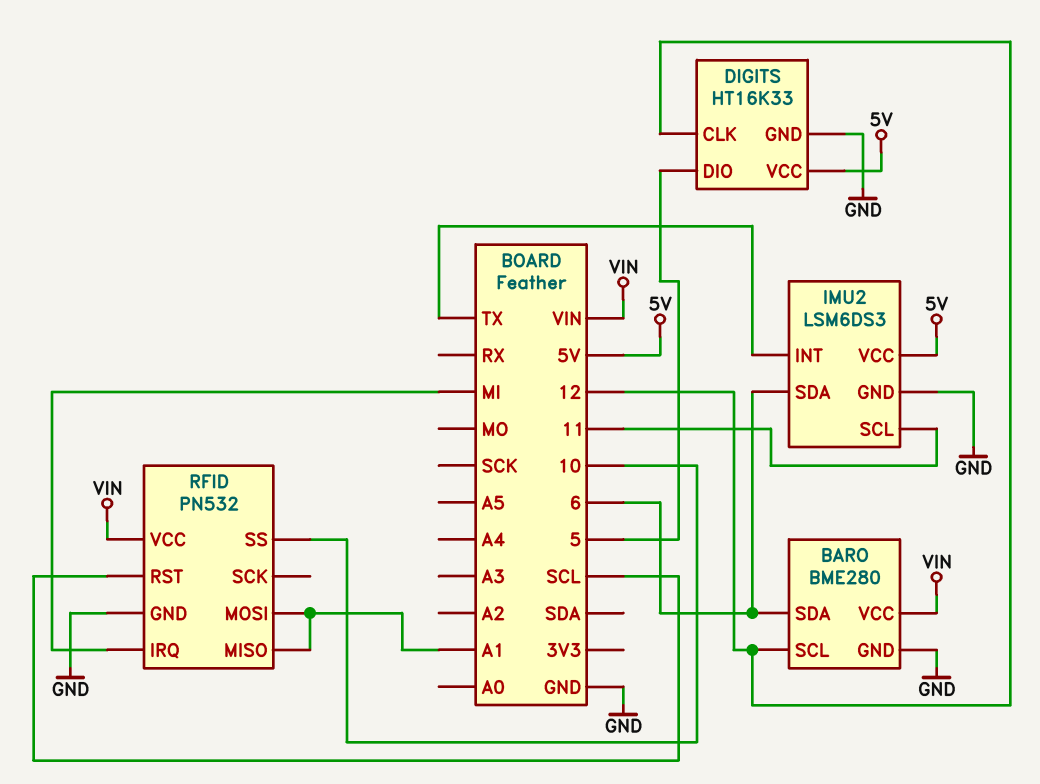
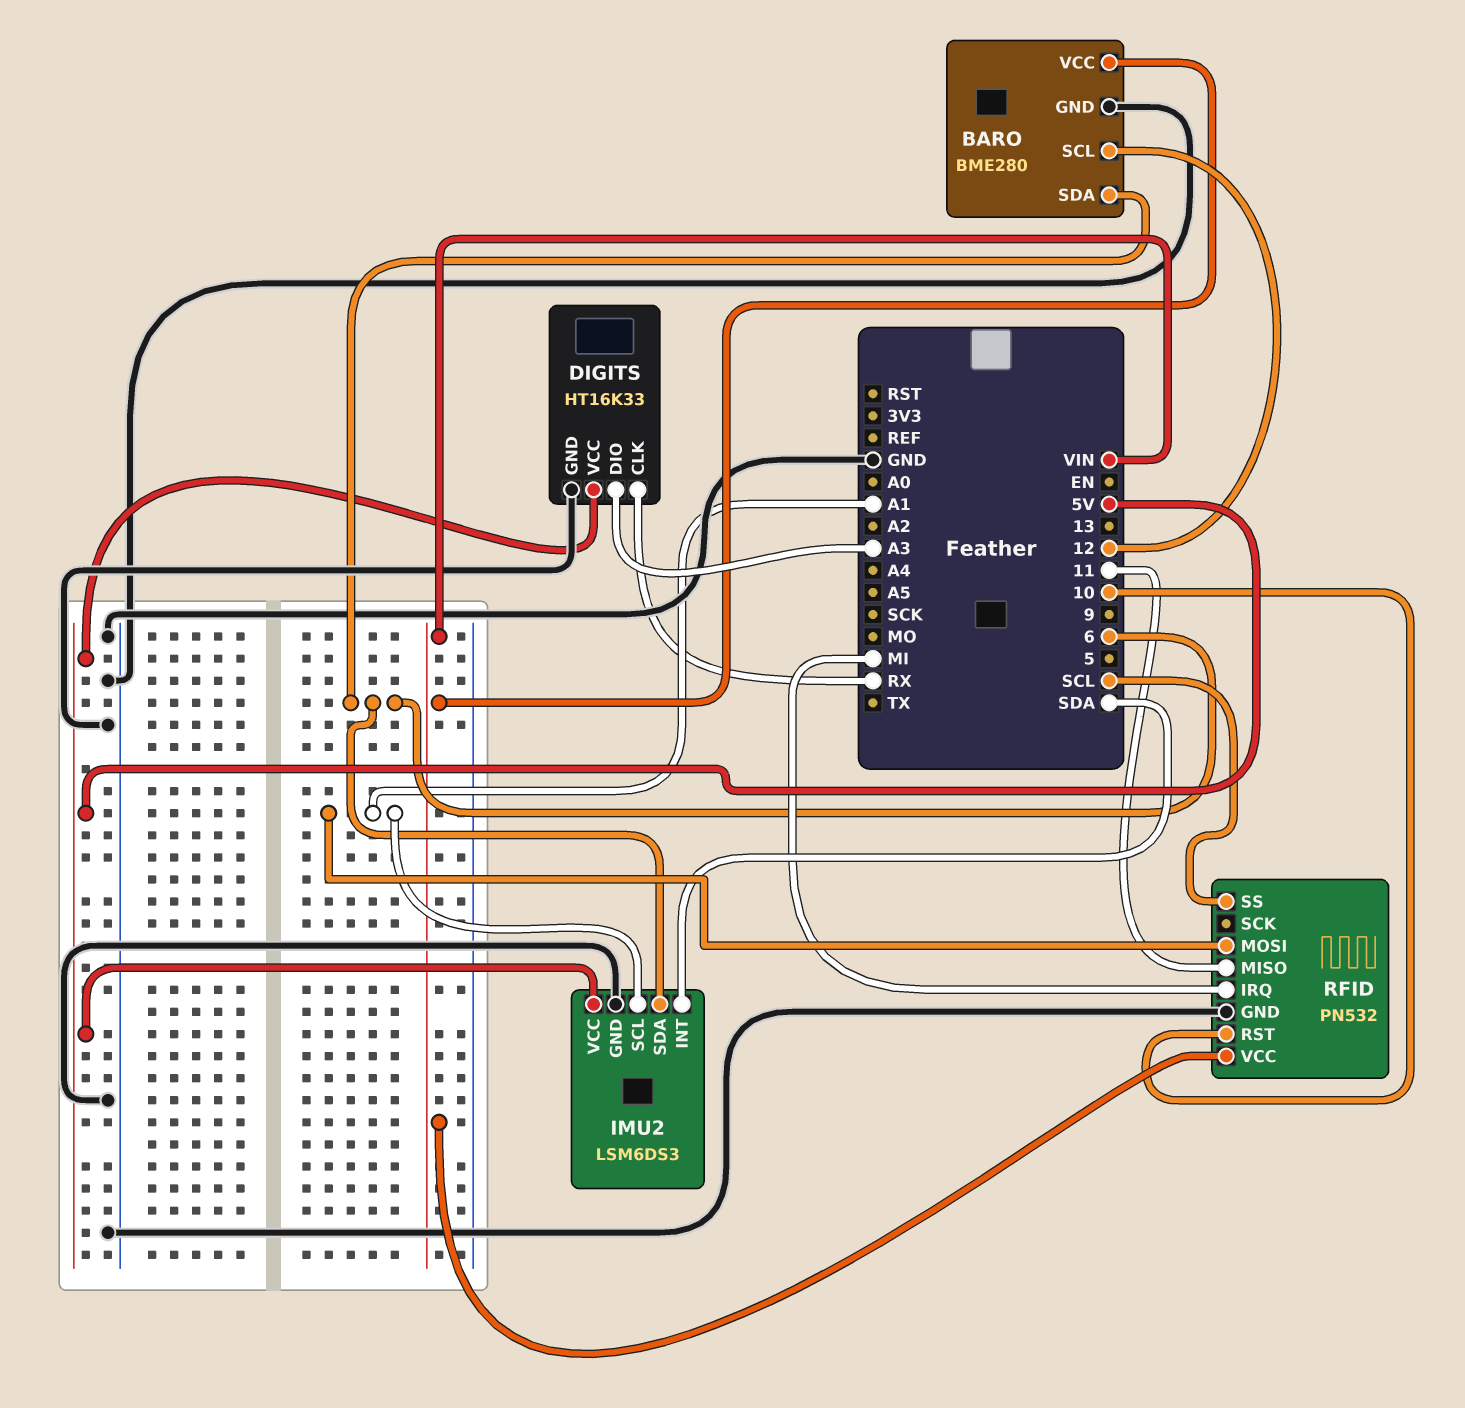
DIGITS pin CLK: 12 -> RX
DIGITS pin DIO: 5 -> A3
IMU2 pin INT: TX -> SDA
IMU2 pin SCL: 11 -> A1
RFID pin MISO: A1 -> 11
RFID pin RST: SCL -> 10
RFID pin SS: 10 -> SCL

